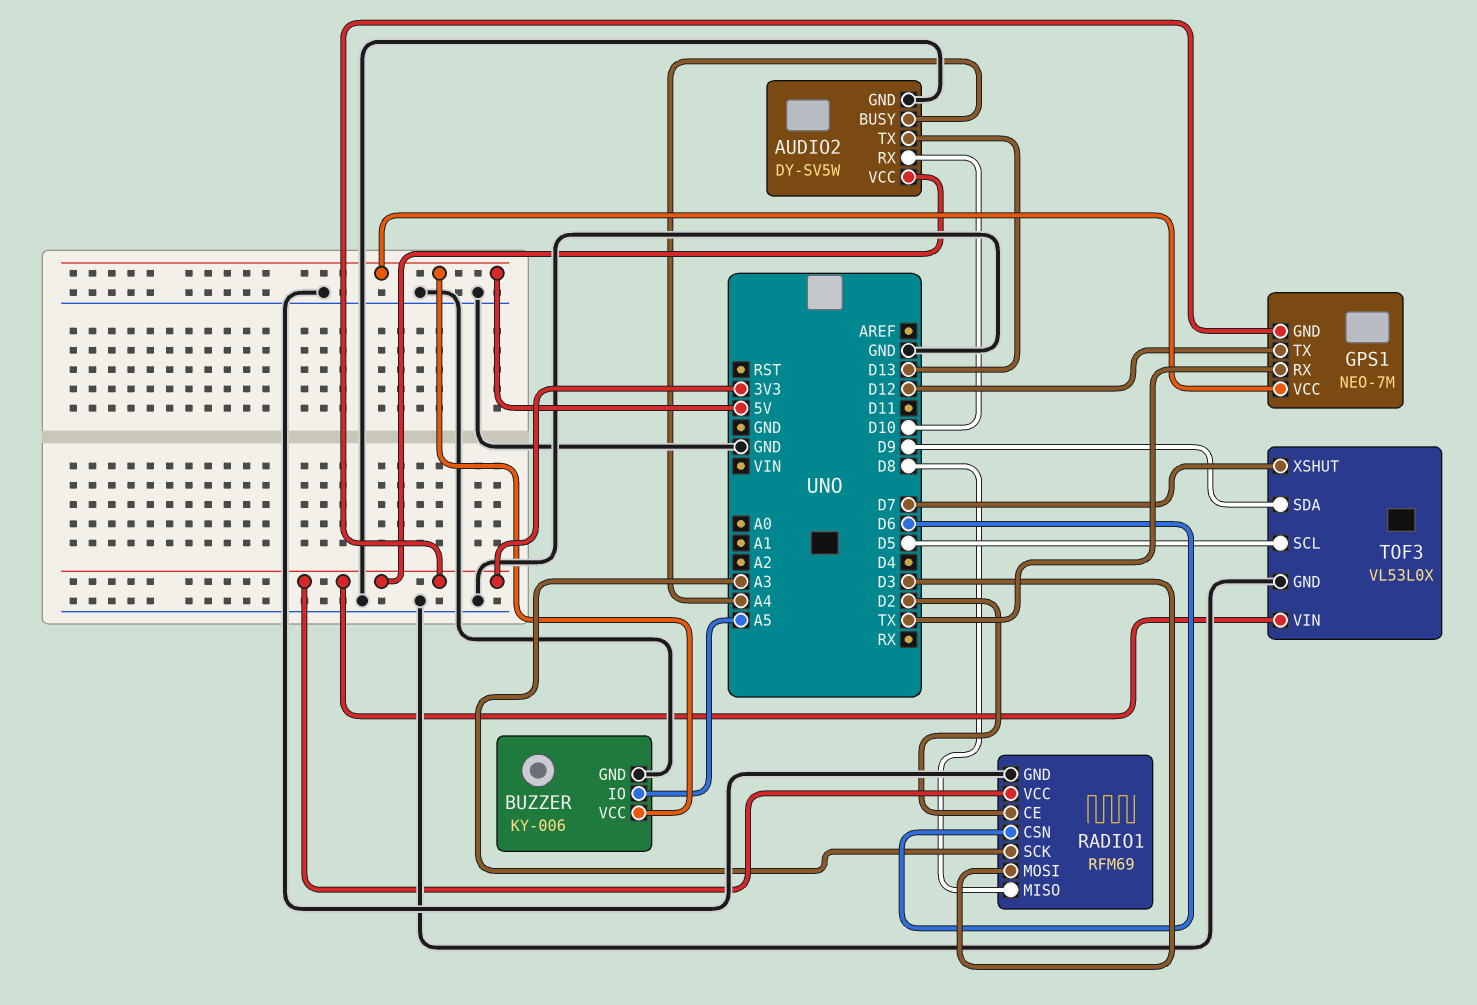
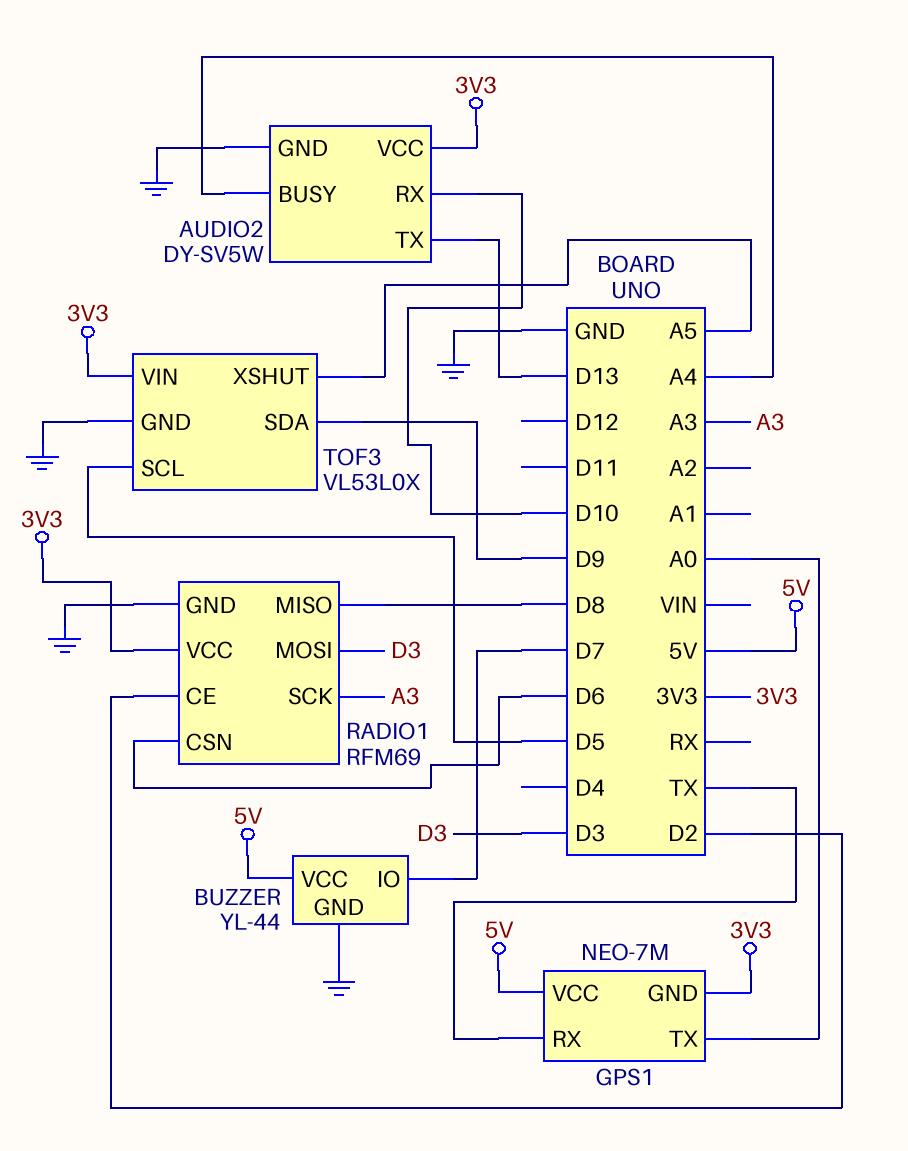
BUZZER: KY-006 -> YL-44
BUZZER pin IO: A5 -> D7
GPS1 pin TX: D12 -> A0
TOF3 pin XSHUT: D7 -> A5

